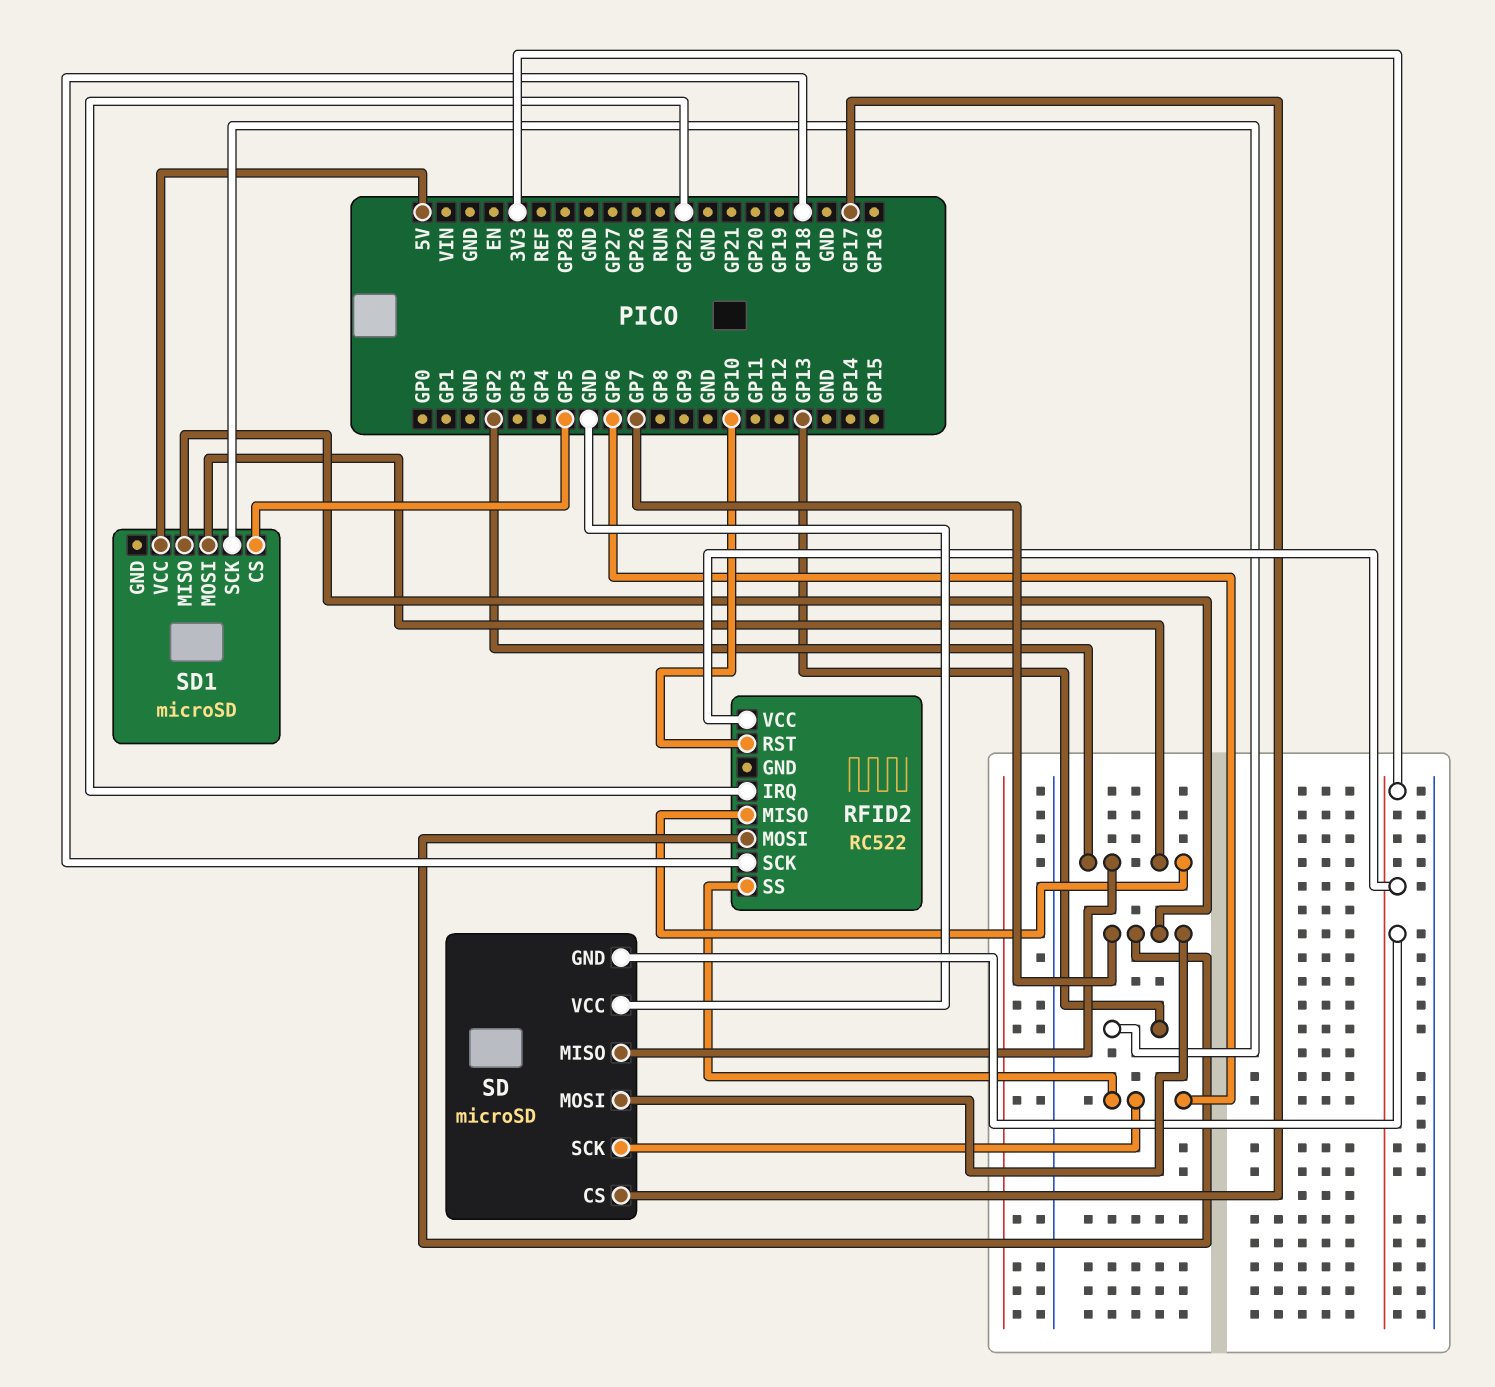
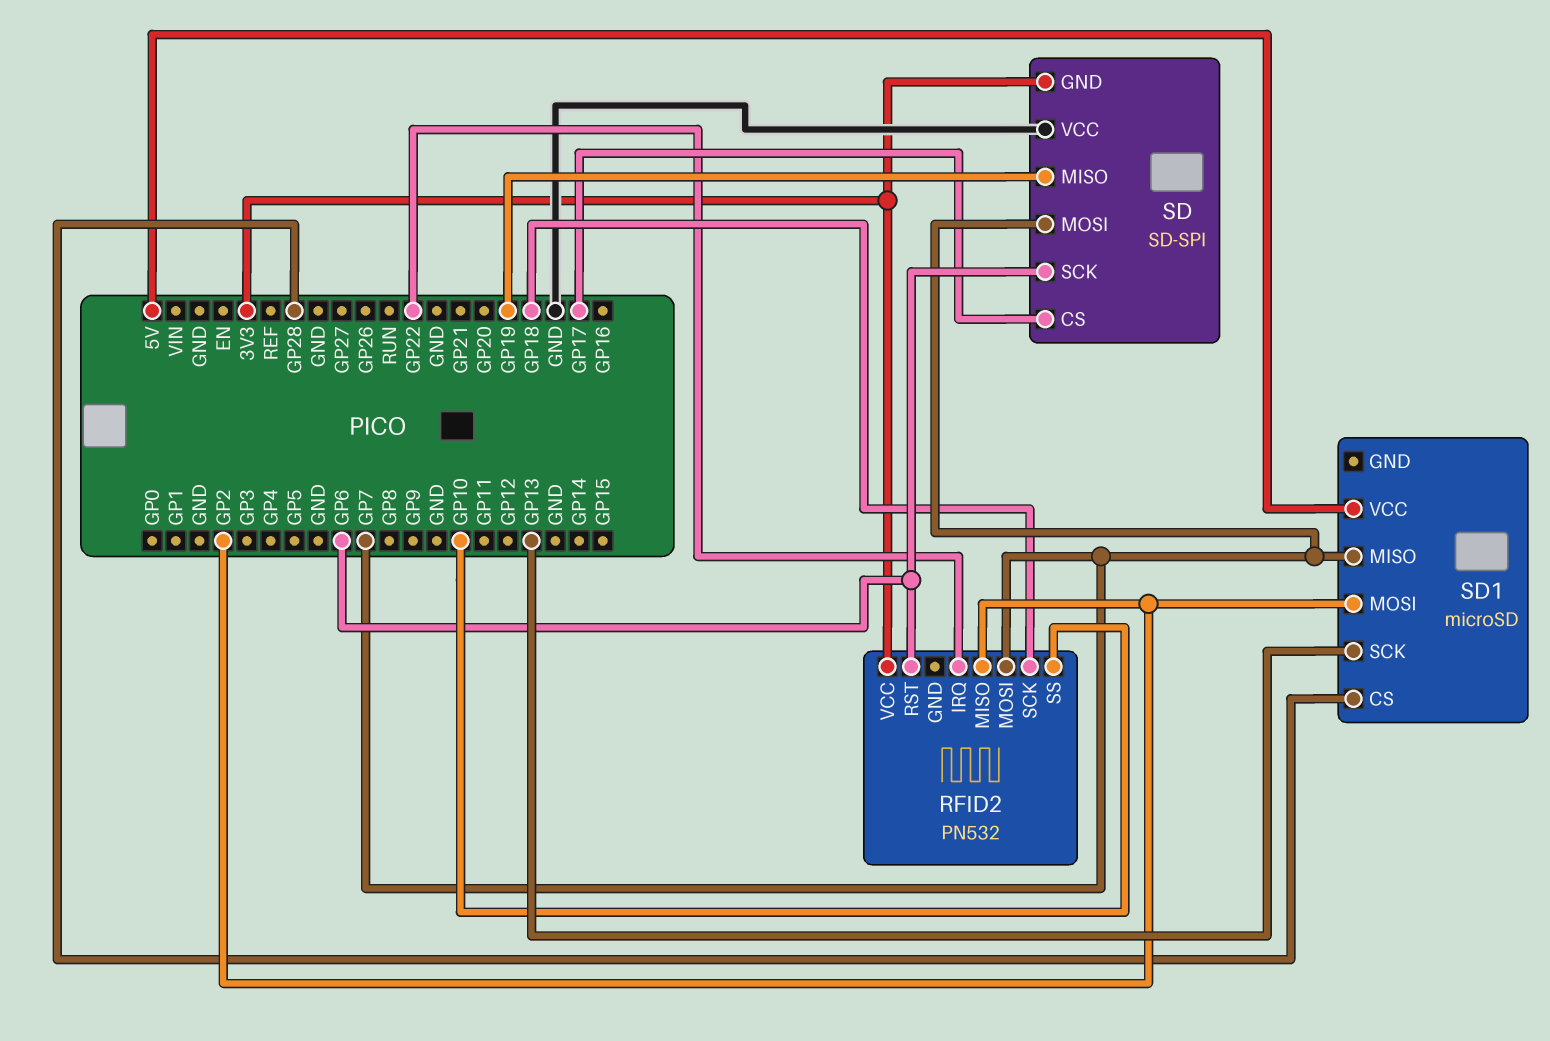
RFID2: RC522 -> PN532
RFID2 pin RST: GP10 -> GP6
RFID2 pin SS: GP6 -> GP10
SD: microSD -> SD-SPI
SD pin MISO: GP2 -> GP19
SD1 pin CS: GP5 -> GP28

